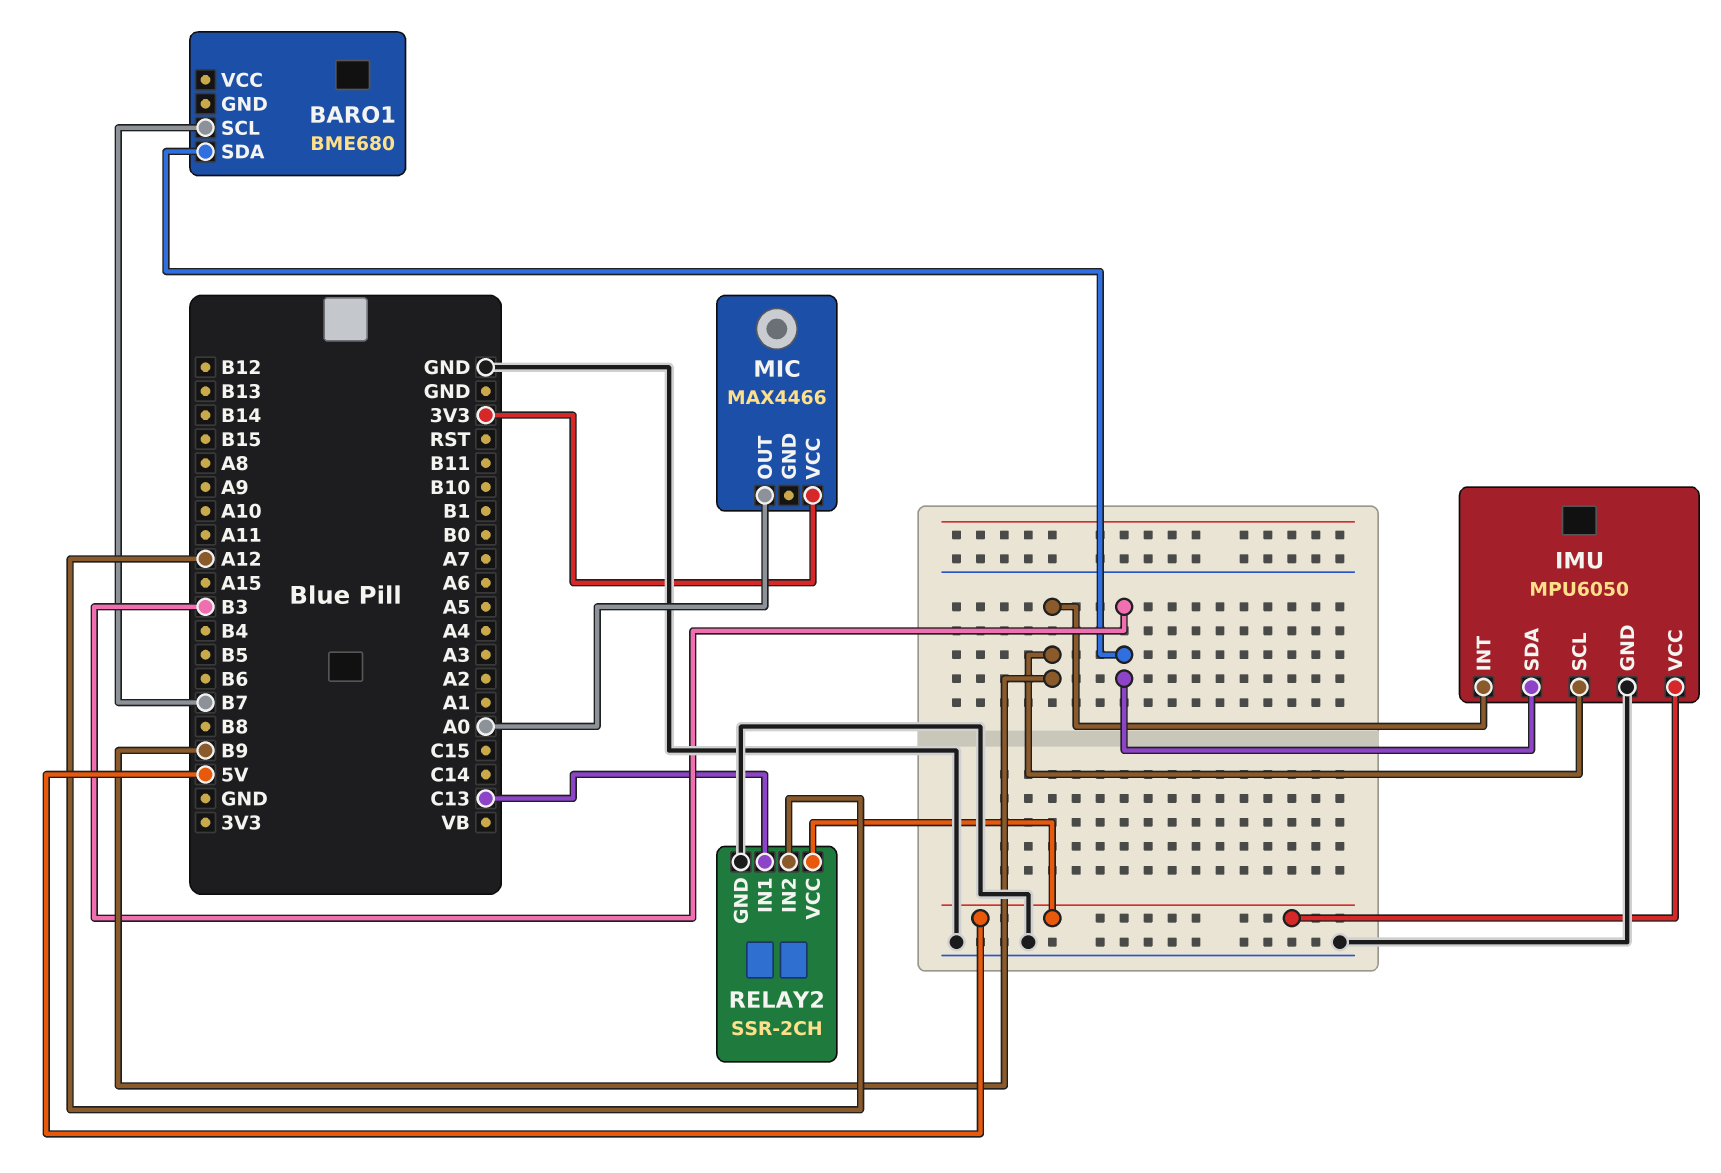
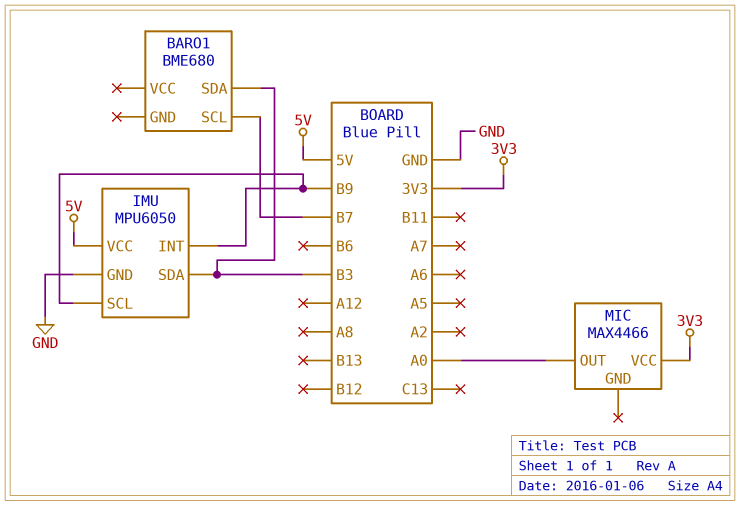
RELAY2: SSR-2CH -> none
RELAY2 pin GND: GND -> none
RELAY2 pin IN1: C13 -> none
RELAY2 pin IN2: A12 -> none
RELAY2 pin VCC: 5V -> none

